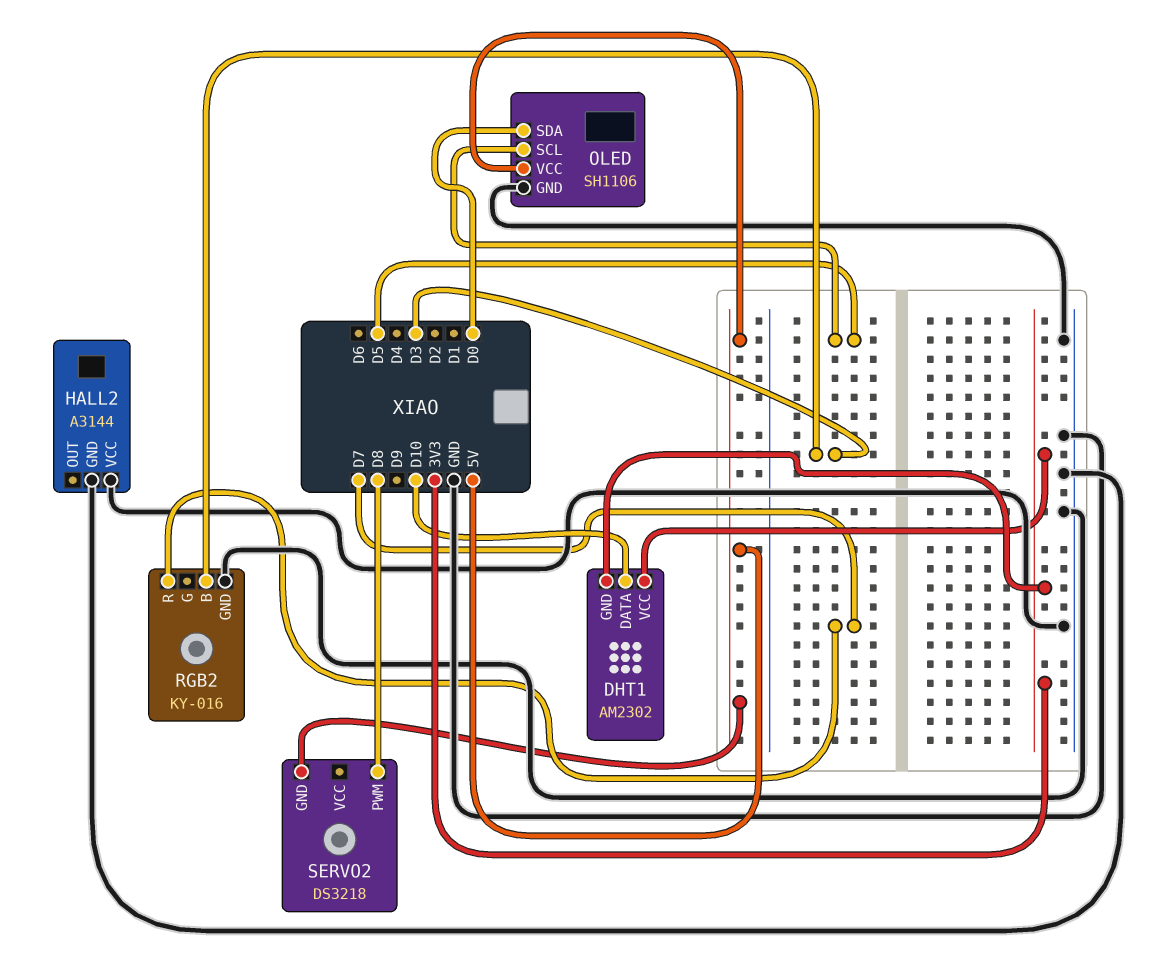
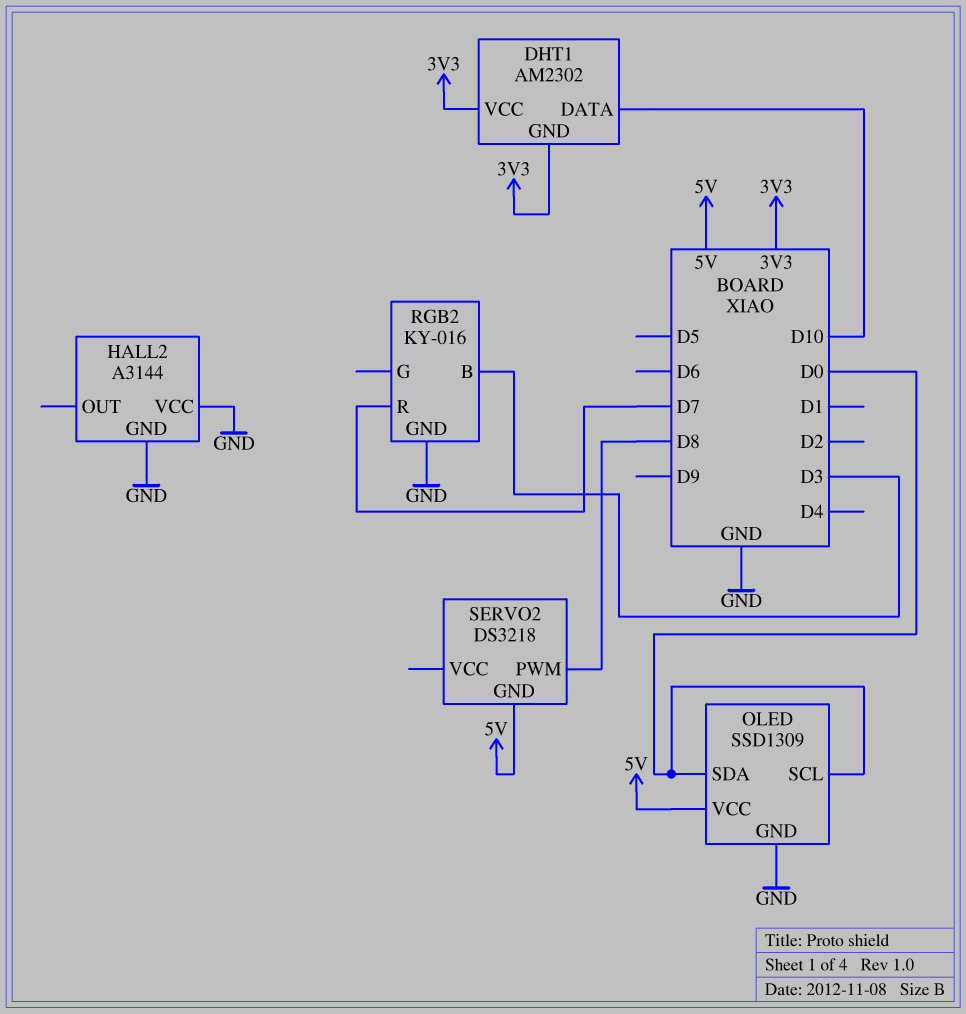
OLED: SH1106 -> SSD1309
OLED pin SCL: D5 -> D0

